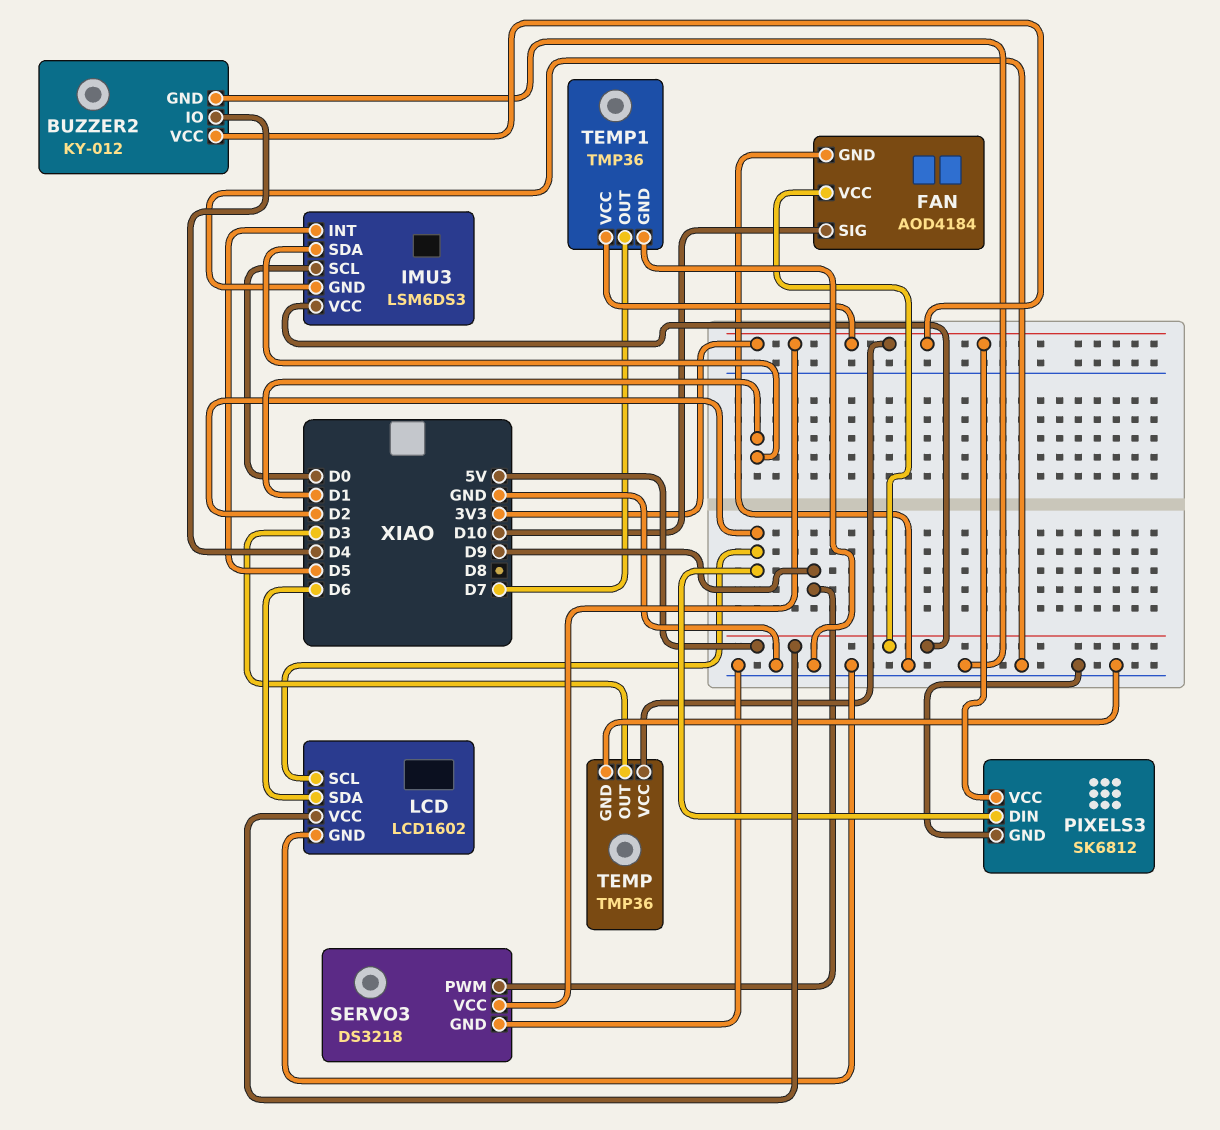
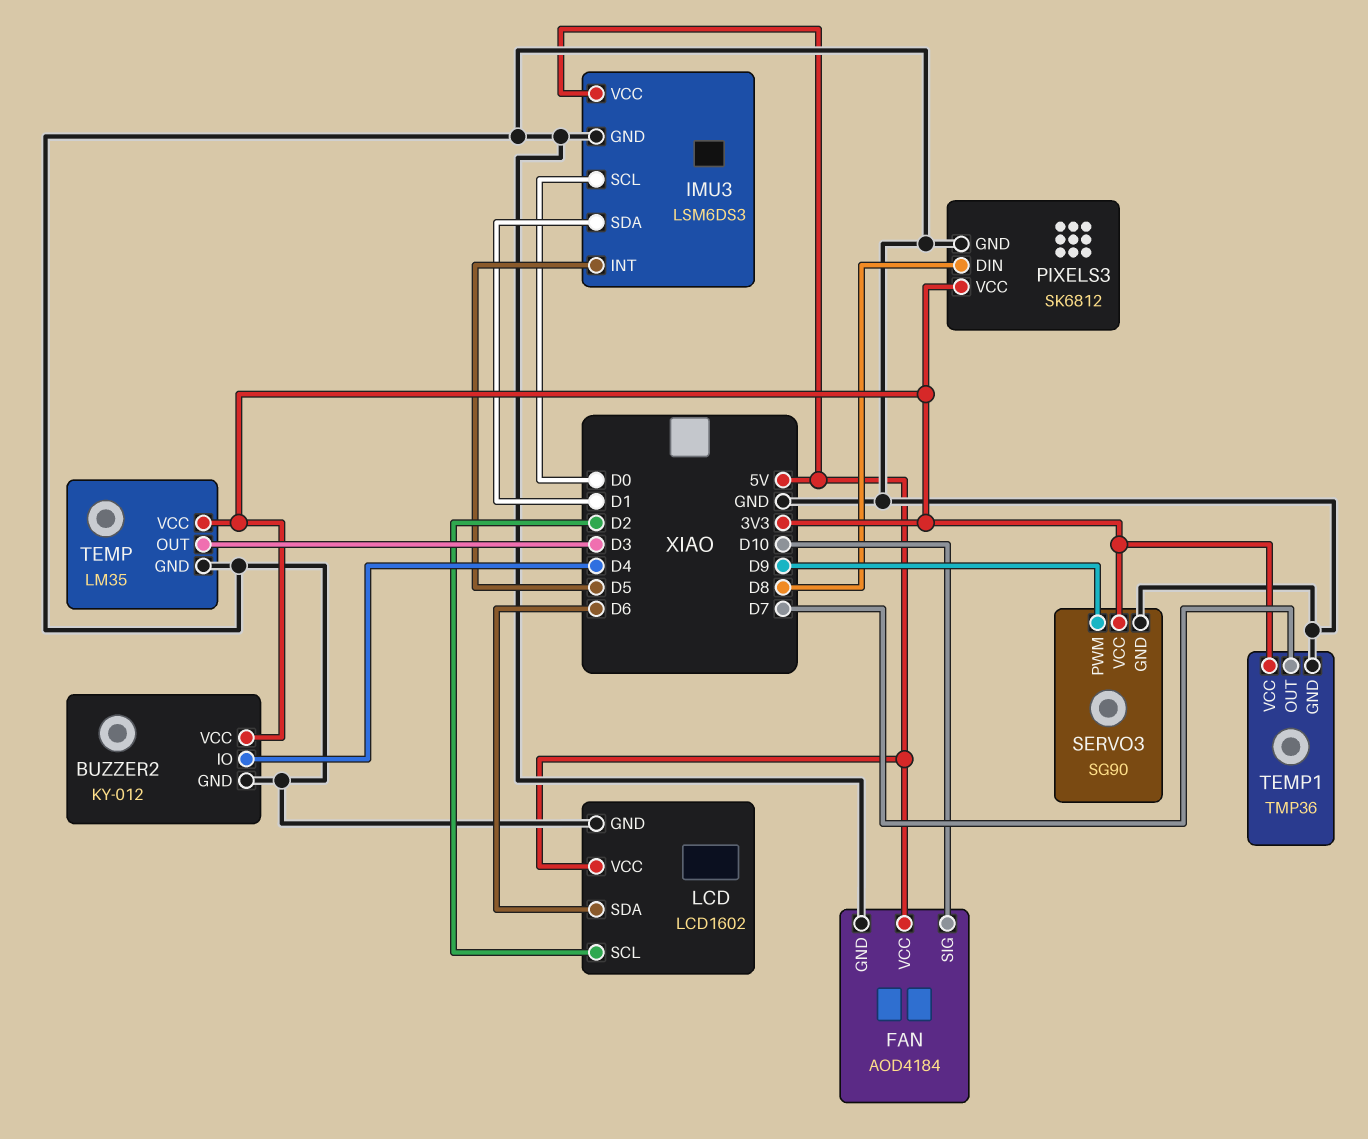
PIXELS3 pin DIN: D2 -> D8
SERVO3: DS3218 -> SG90
TEMP: TMP36 -> LM35

